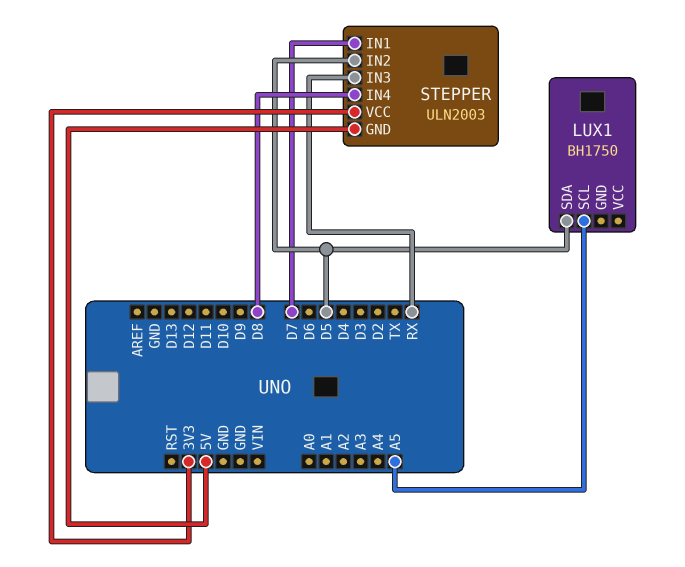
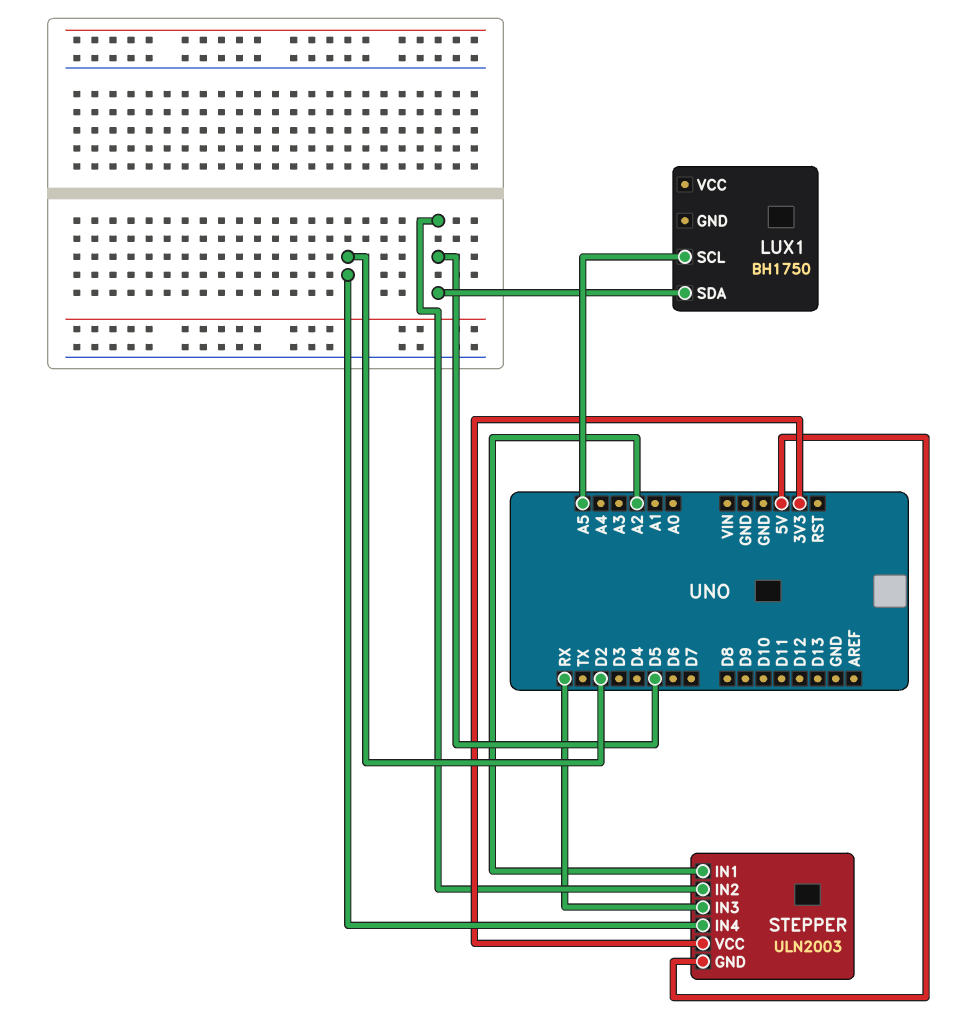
STEPPER pin IN1: D7 -> A2
STEPPER pin IN4: D8 -> D2

